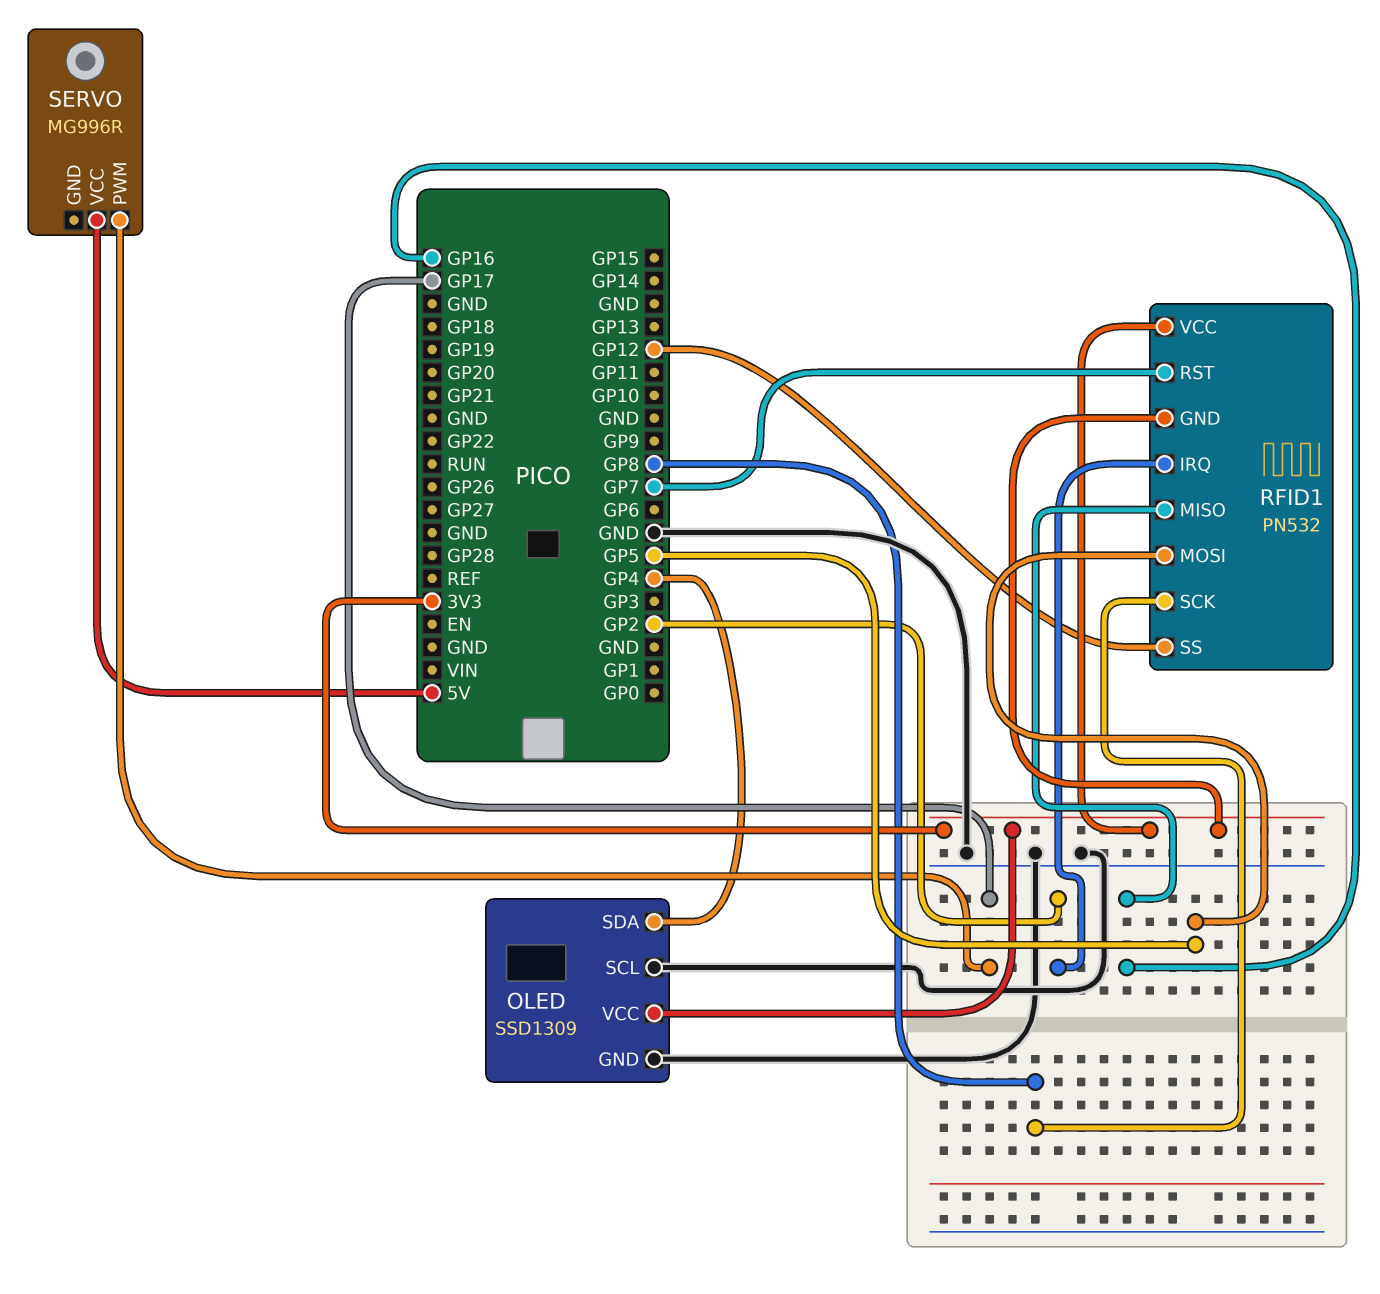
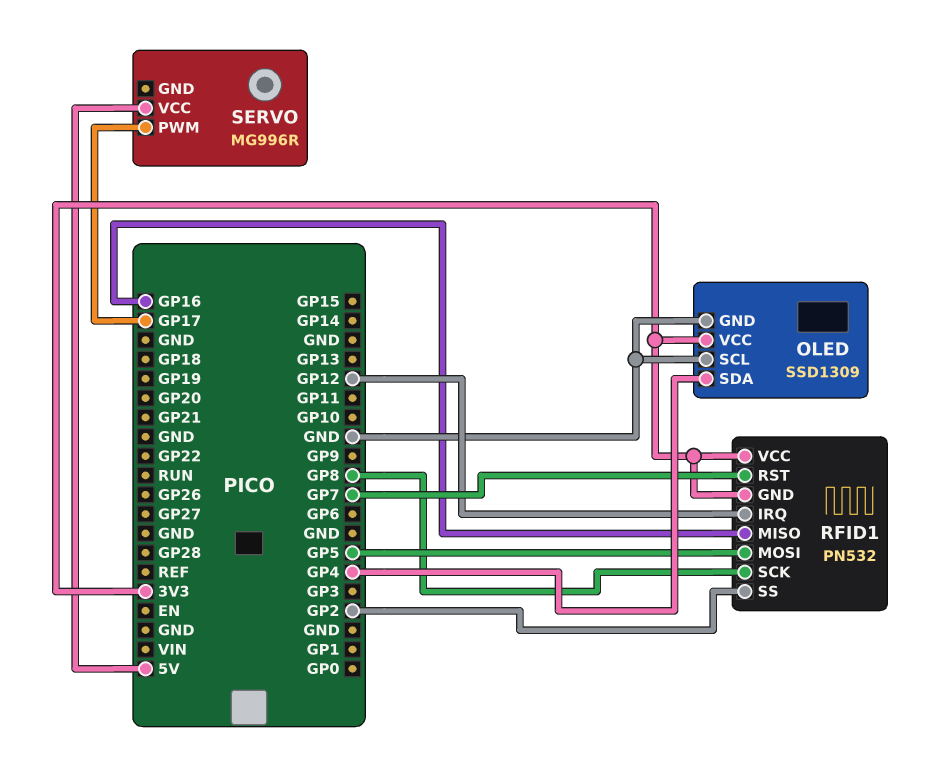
RFID1 pin IRQ: GP2 -> GP12
RFID1 pin SS: GP12 -> GP2

